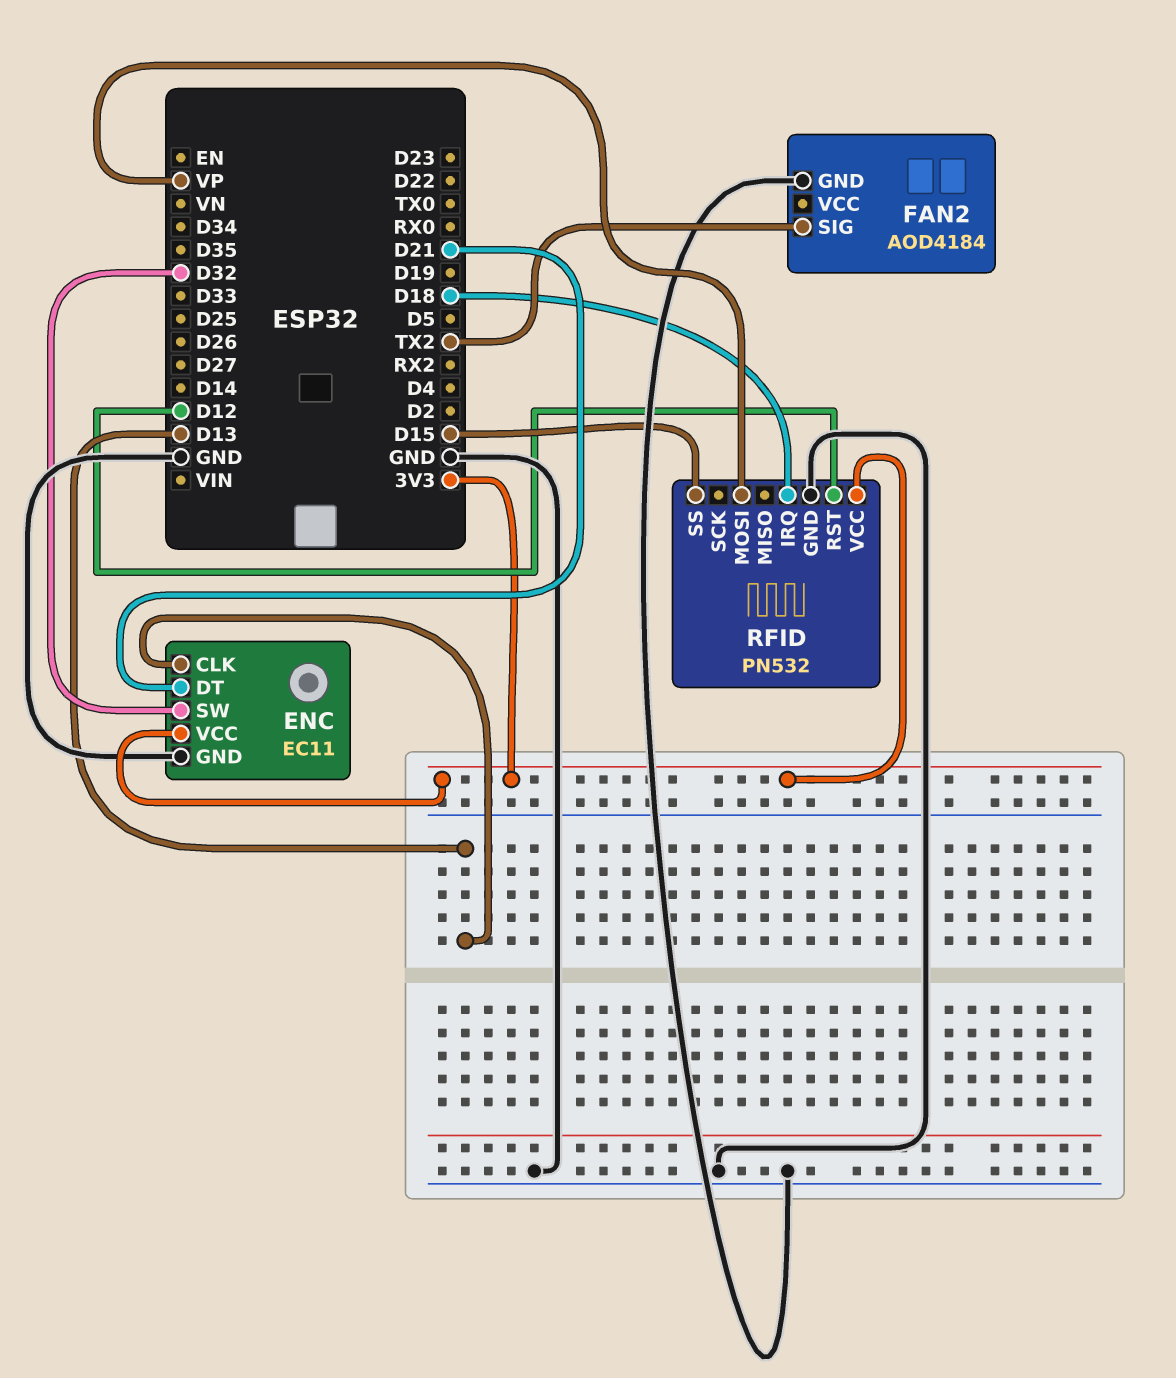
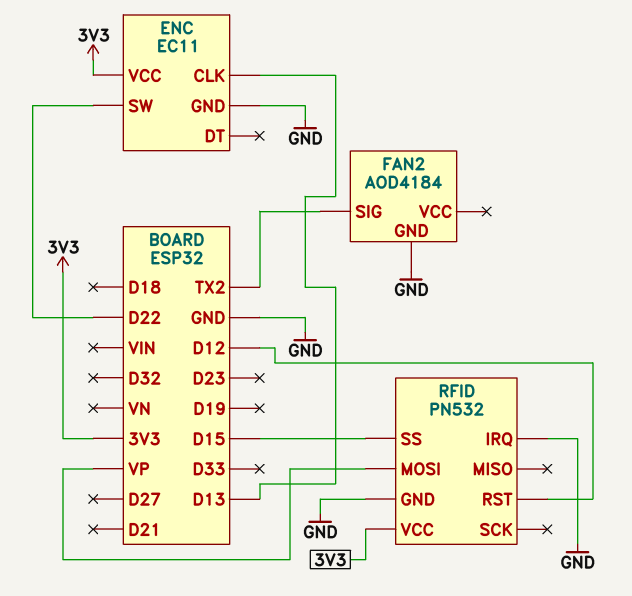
ENC pin DT: D21 -> none
ENC pin SW: D32 -> D22
RFID pin IRQ: D18 -> GND

